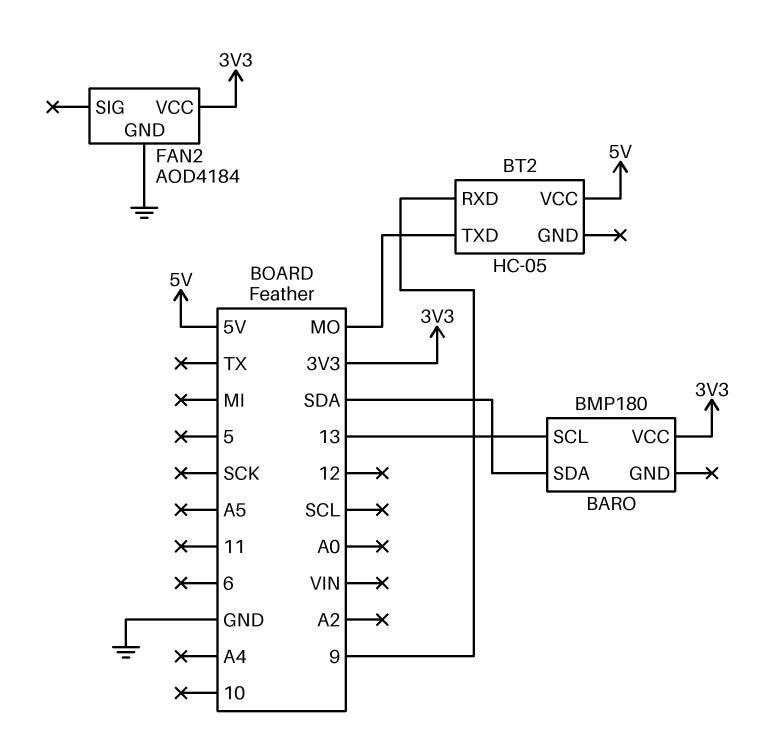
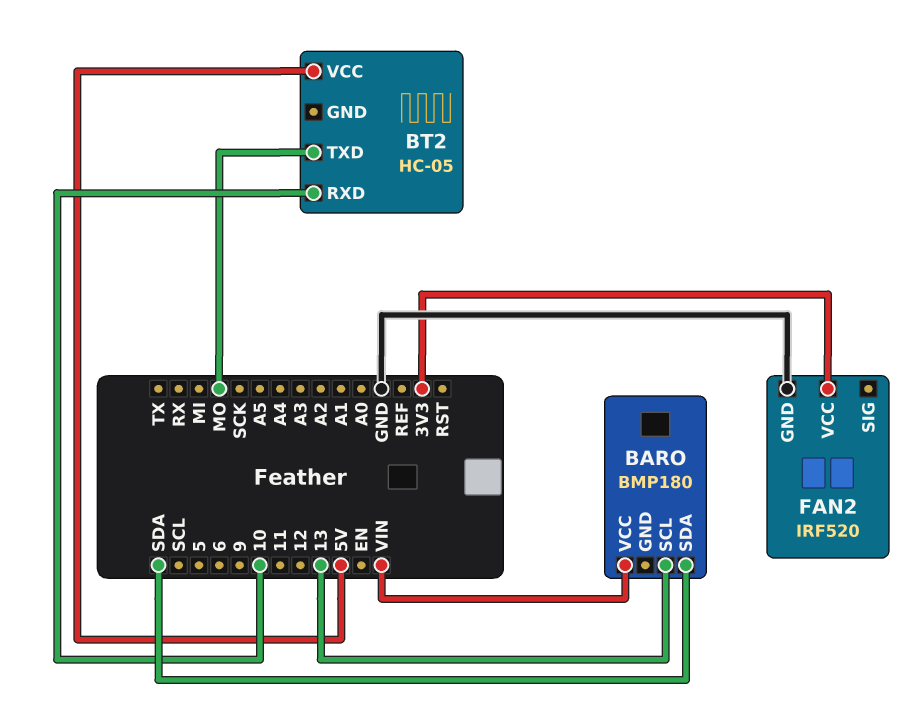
BARO pin VCC: 3V3 -> VIN
BT2 pin RXD: 9 -> 10
FAN2: AOD4184 -> IRF520

